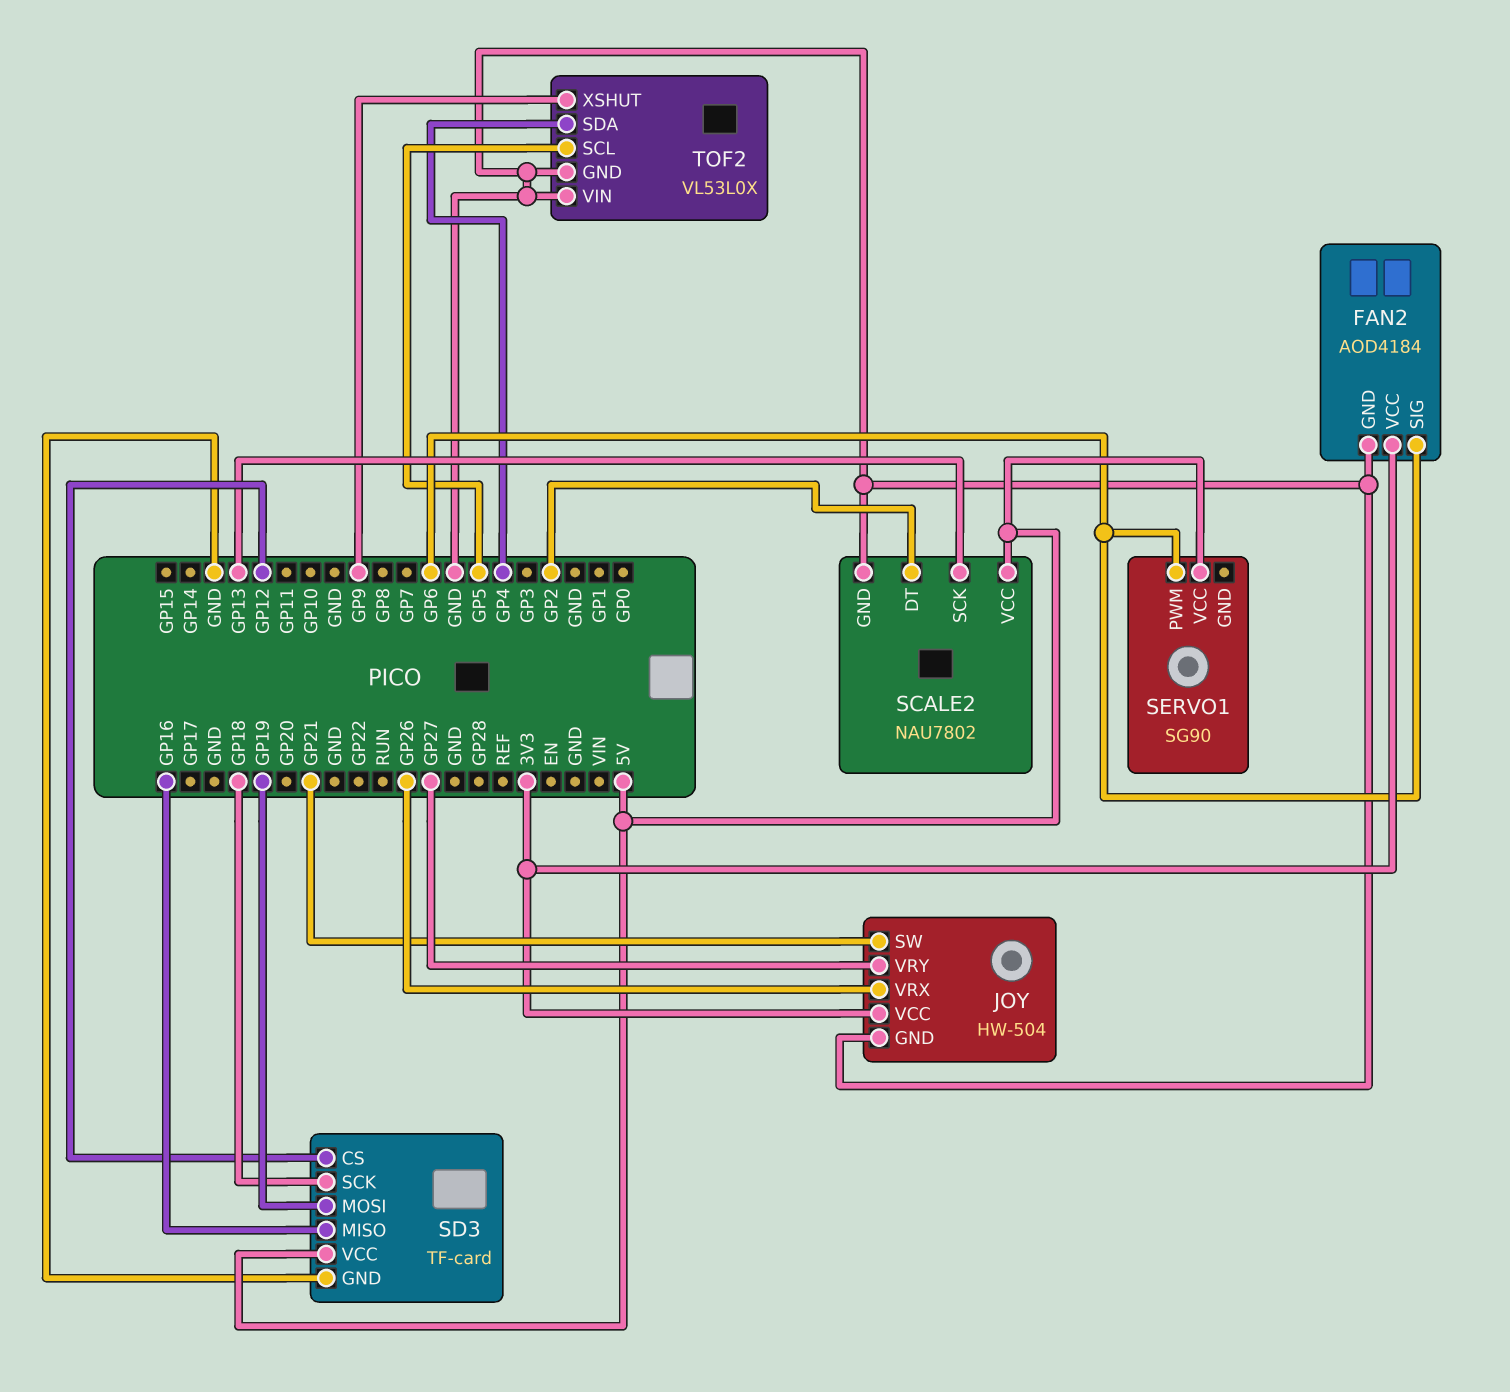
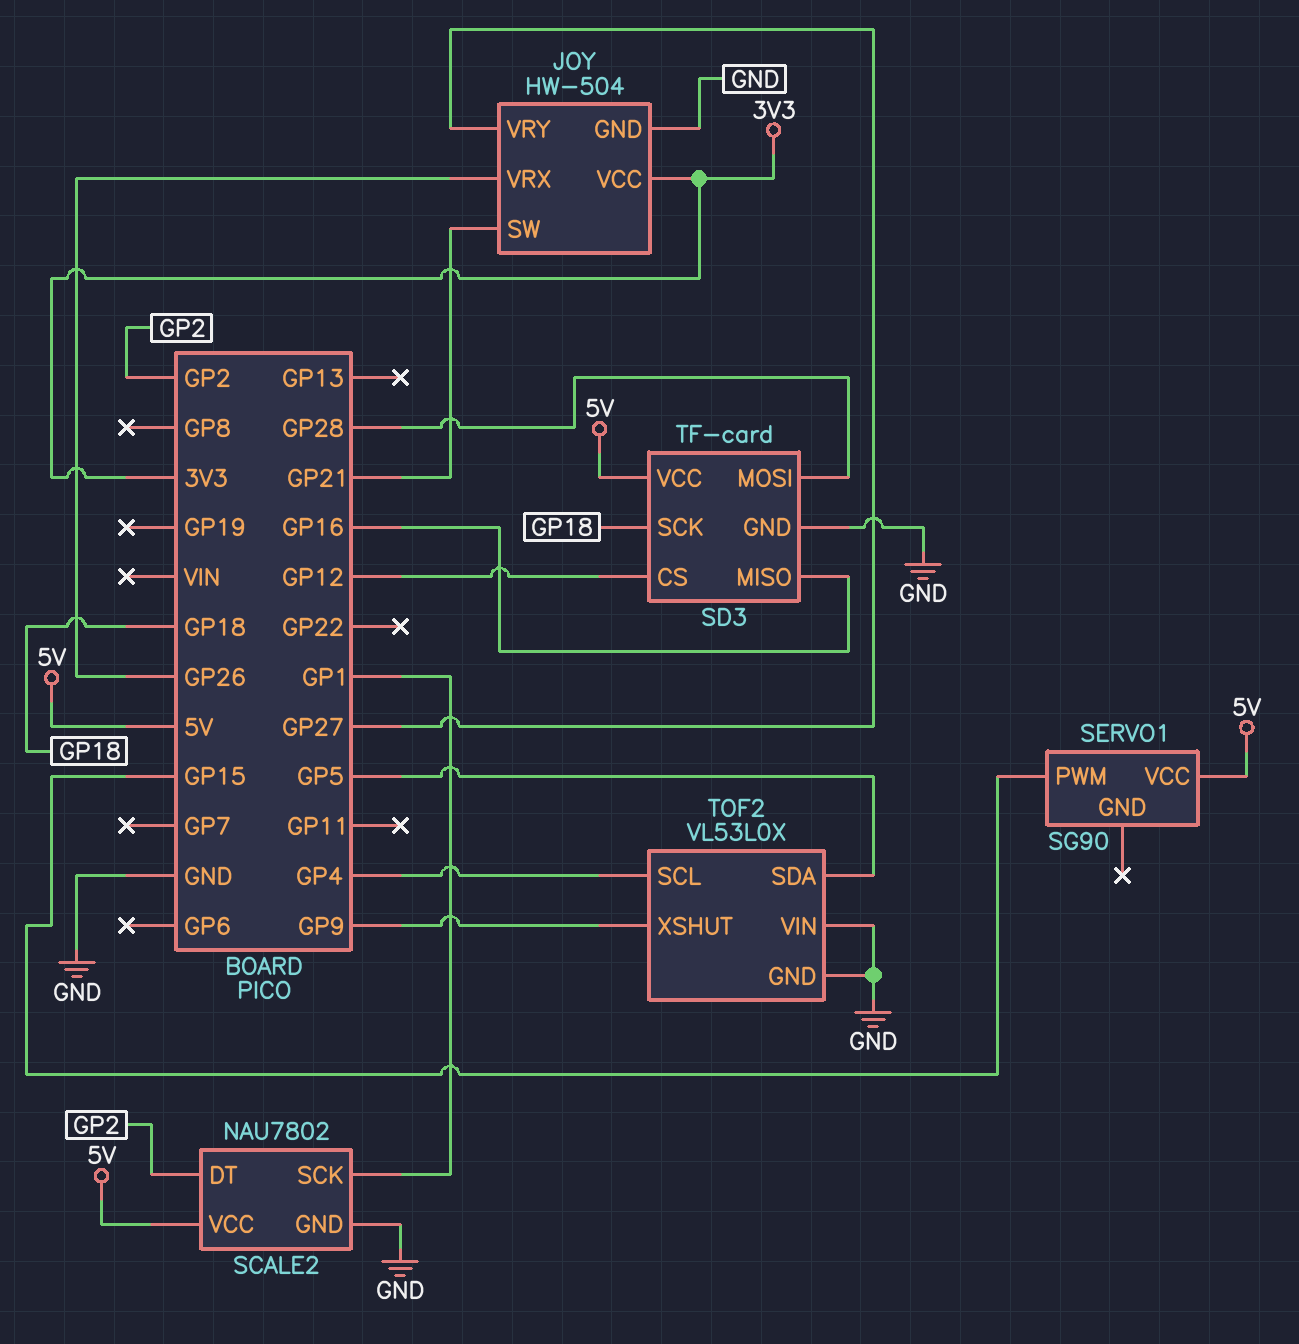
FAN2: AOD4184 -> none
FAN2 pin GND: GND -> none
FAN2 pin SIG: GP6 -> none
FAN2 pin VCC: 3V3 -> none
SCALE2 pin SCK: GP13 -> GP1
SD3 pin MOSI: GP19 -> GP28
SERVO1 pin PWM: GP6 -> GP15
TOF2 pin SCL: GP5 -> GP4
TOF2 pin SDA: GP4 -> GP5

